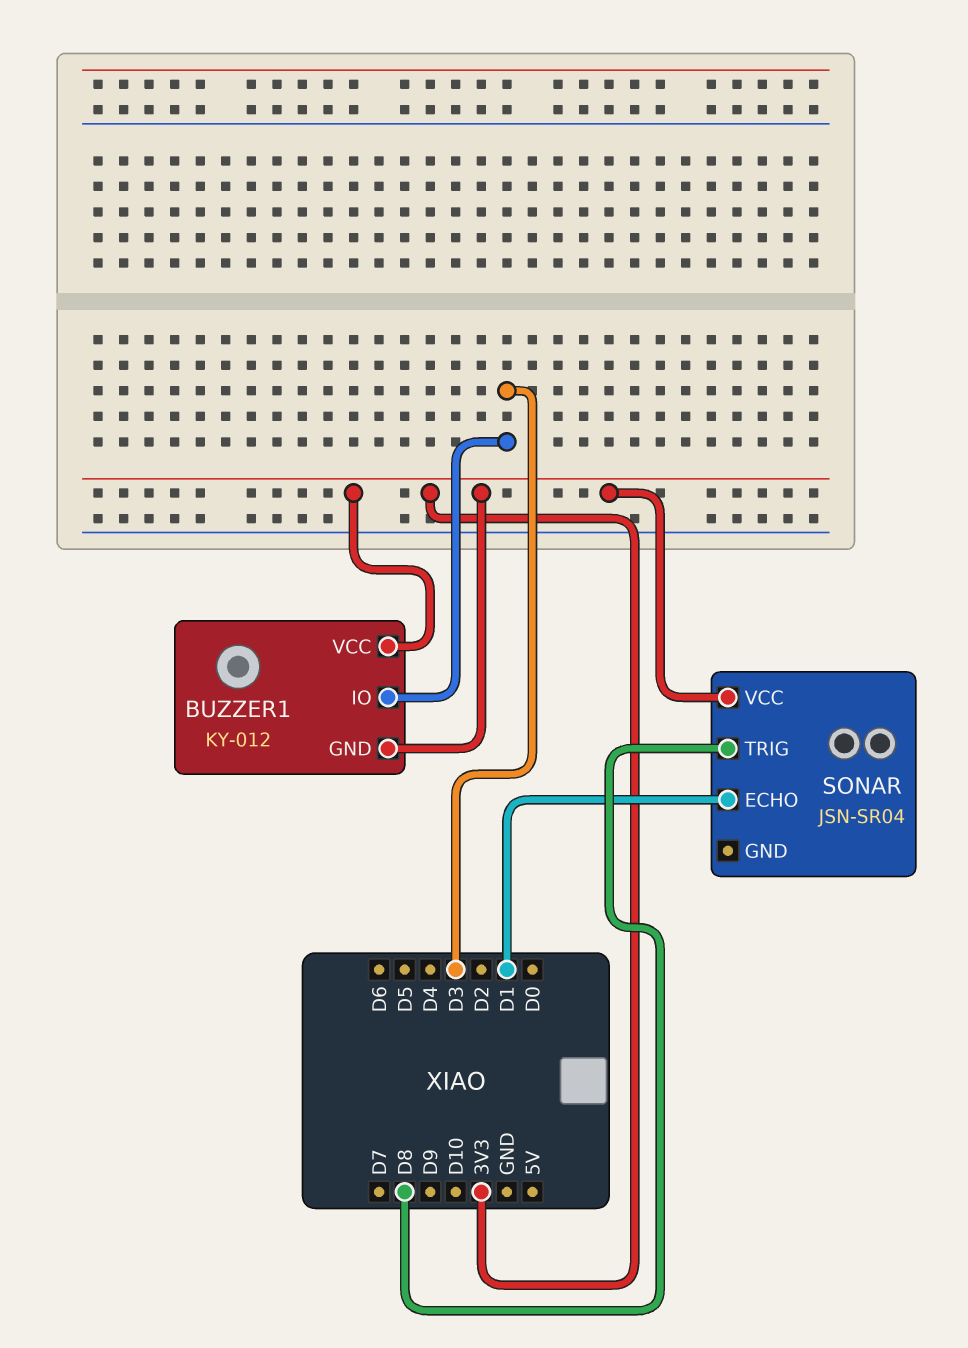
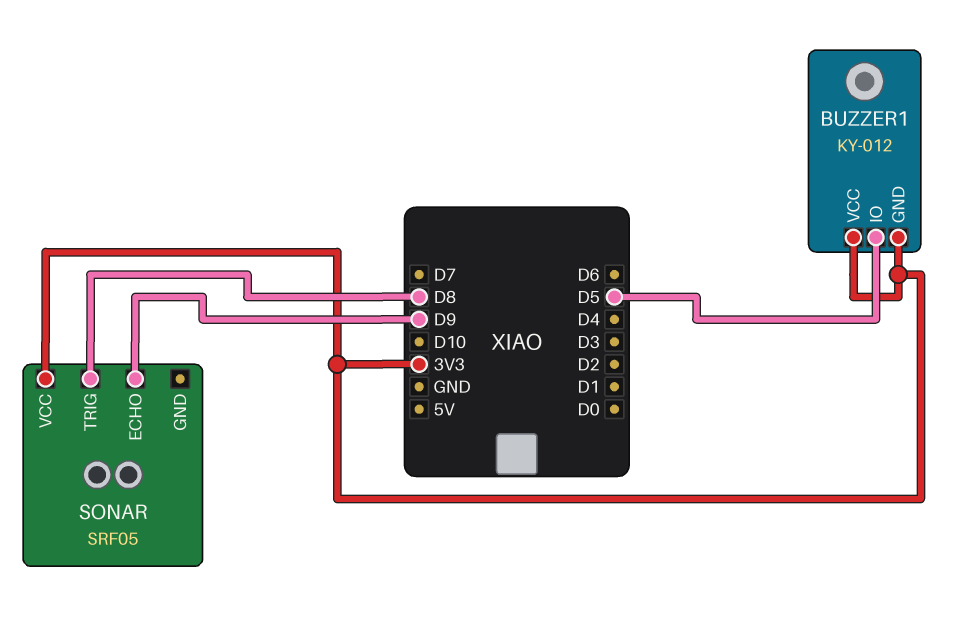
BUZZER1 pin IO: D3 -> D5
SONAR: JSN-SR04 -> SRF05
SONAR pin ECHO: D1 -> D9

